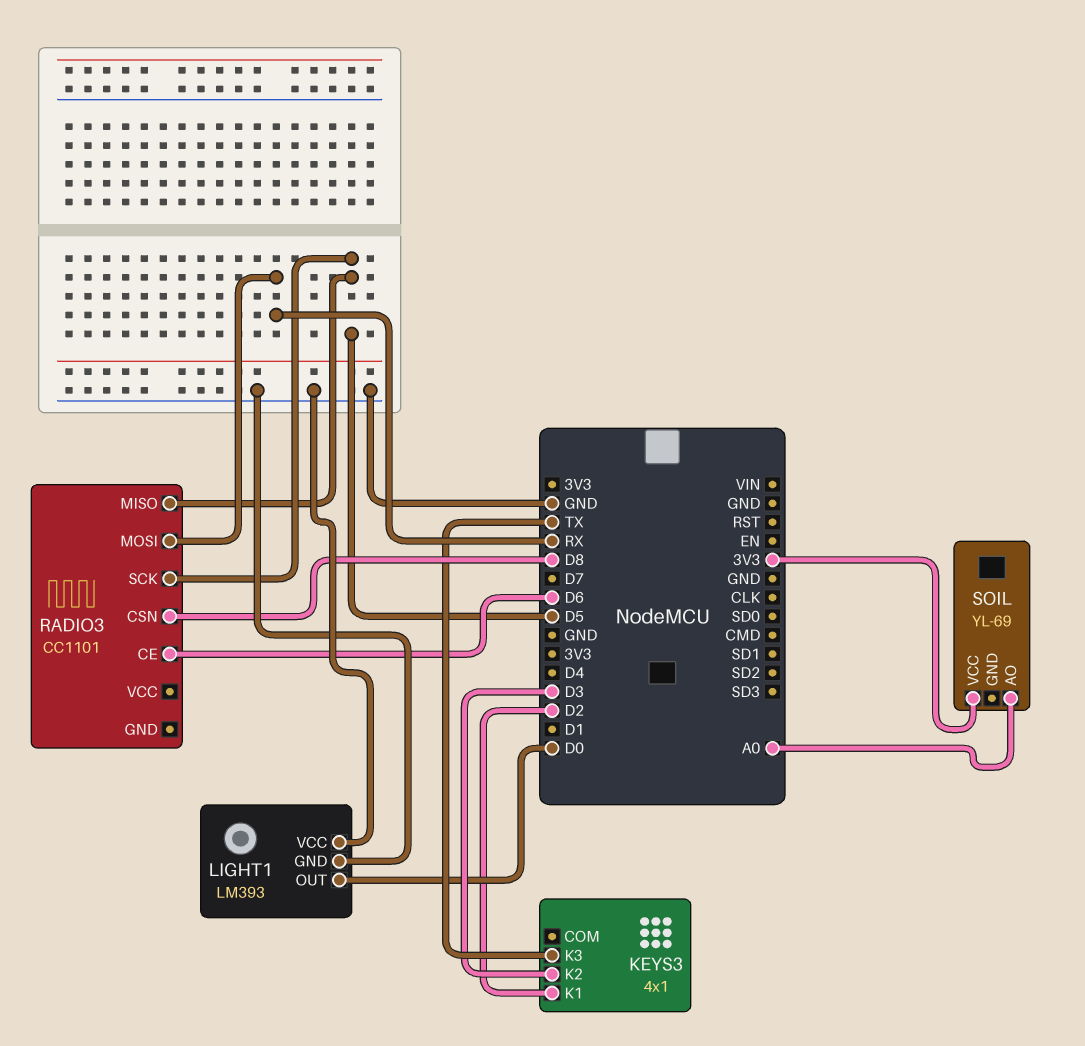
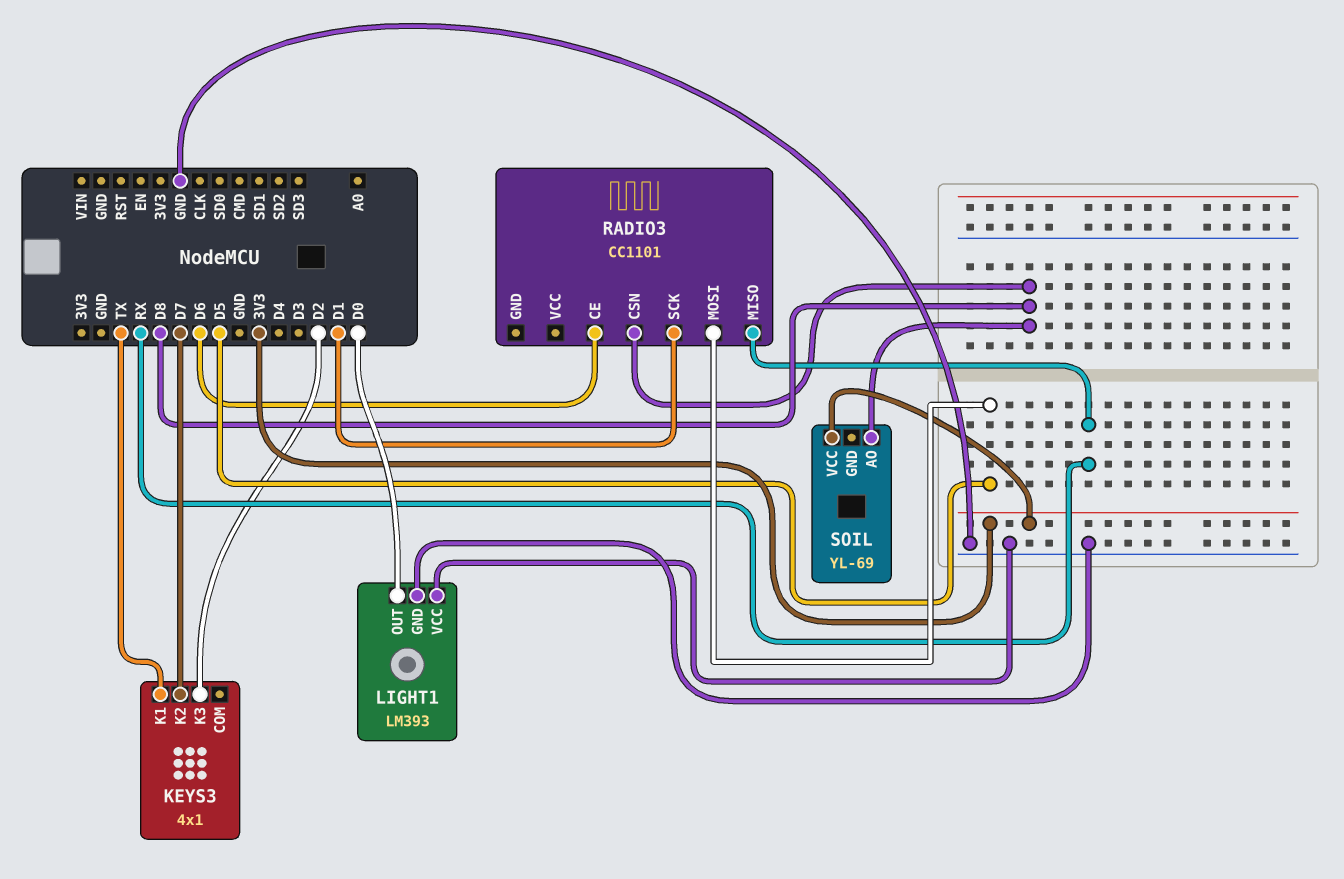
KEYS3 pin K1: D2 -> TX
KEYS3 pin K2: D3 -> D7
KEYS3 pin K3: TX -> D2
RADIO3 pin MISO: D5 -> RX
RADIO3 pin MOSI: RX -> D5
RADIO3 pin SCK: D5 -> D1
SOIL pin AO: A0 -> D8

